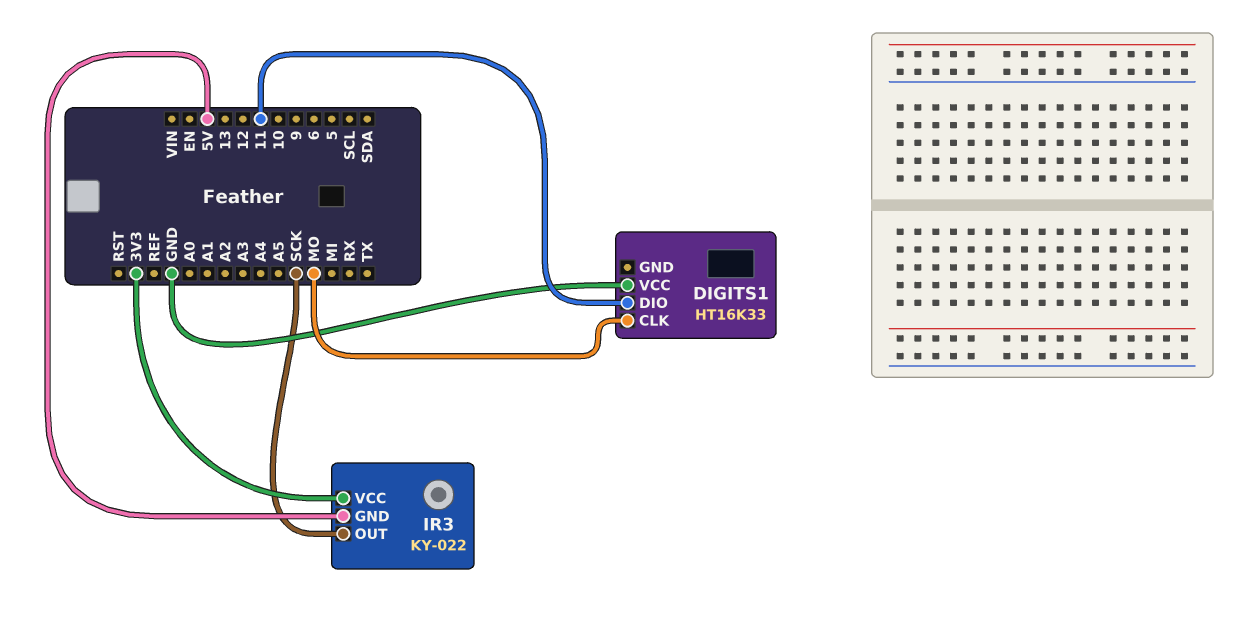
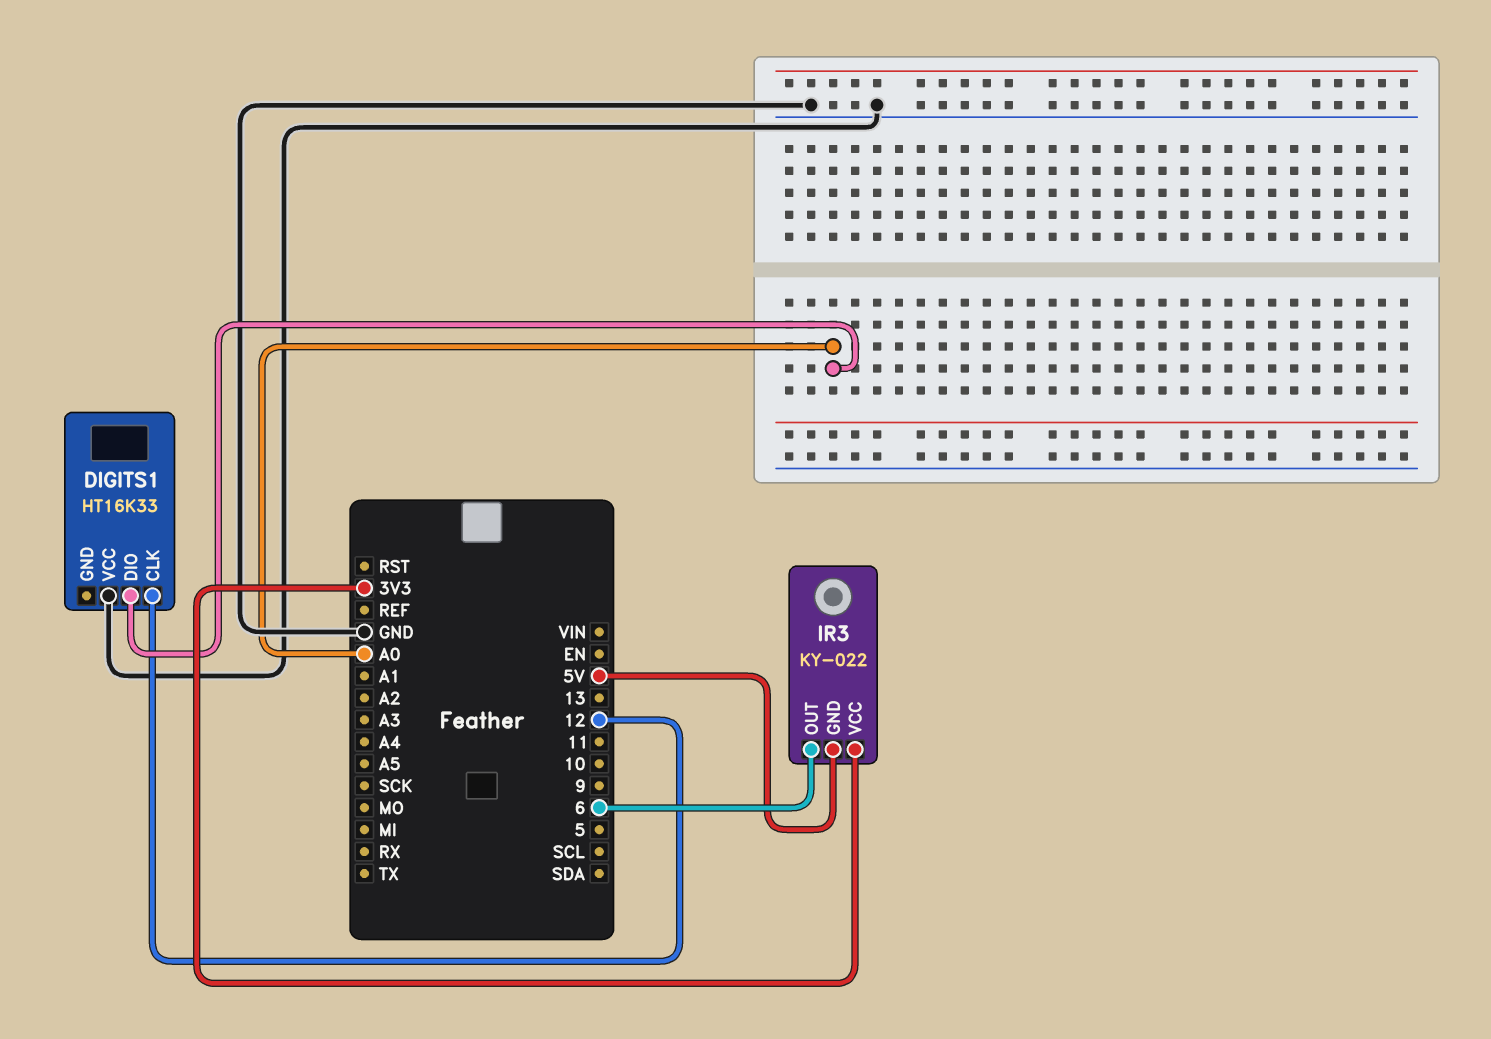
DIGITS1 pin CLK: MO -> 12
DIGITS1 pin DIO: 11 -> A0
IR3 pin OUT: SCK -> 6

